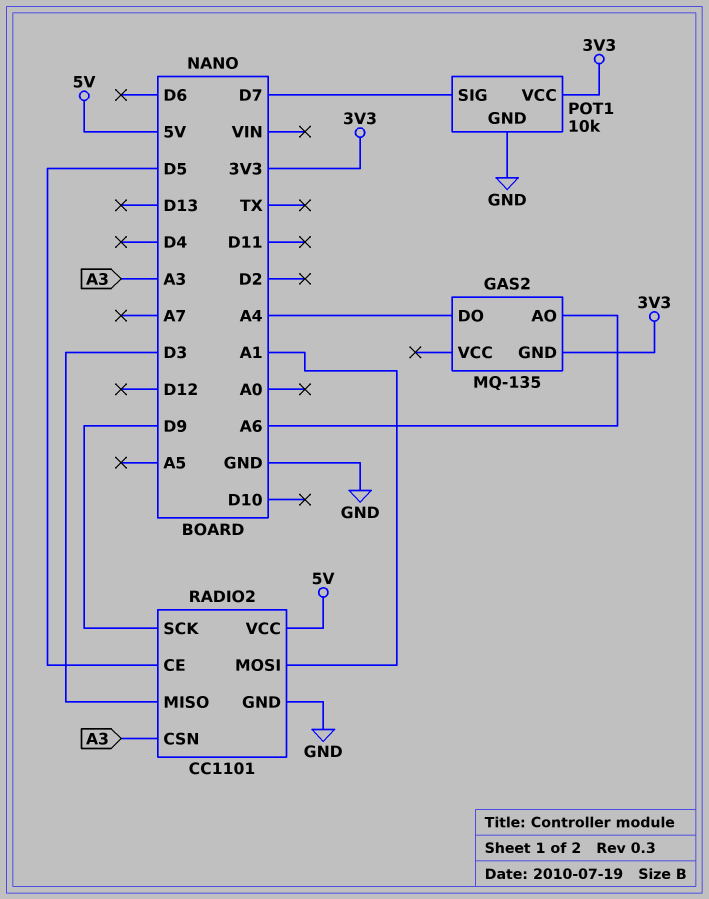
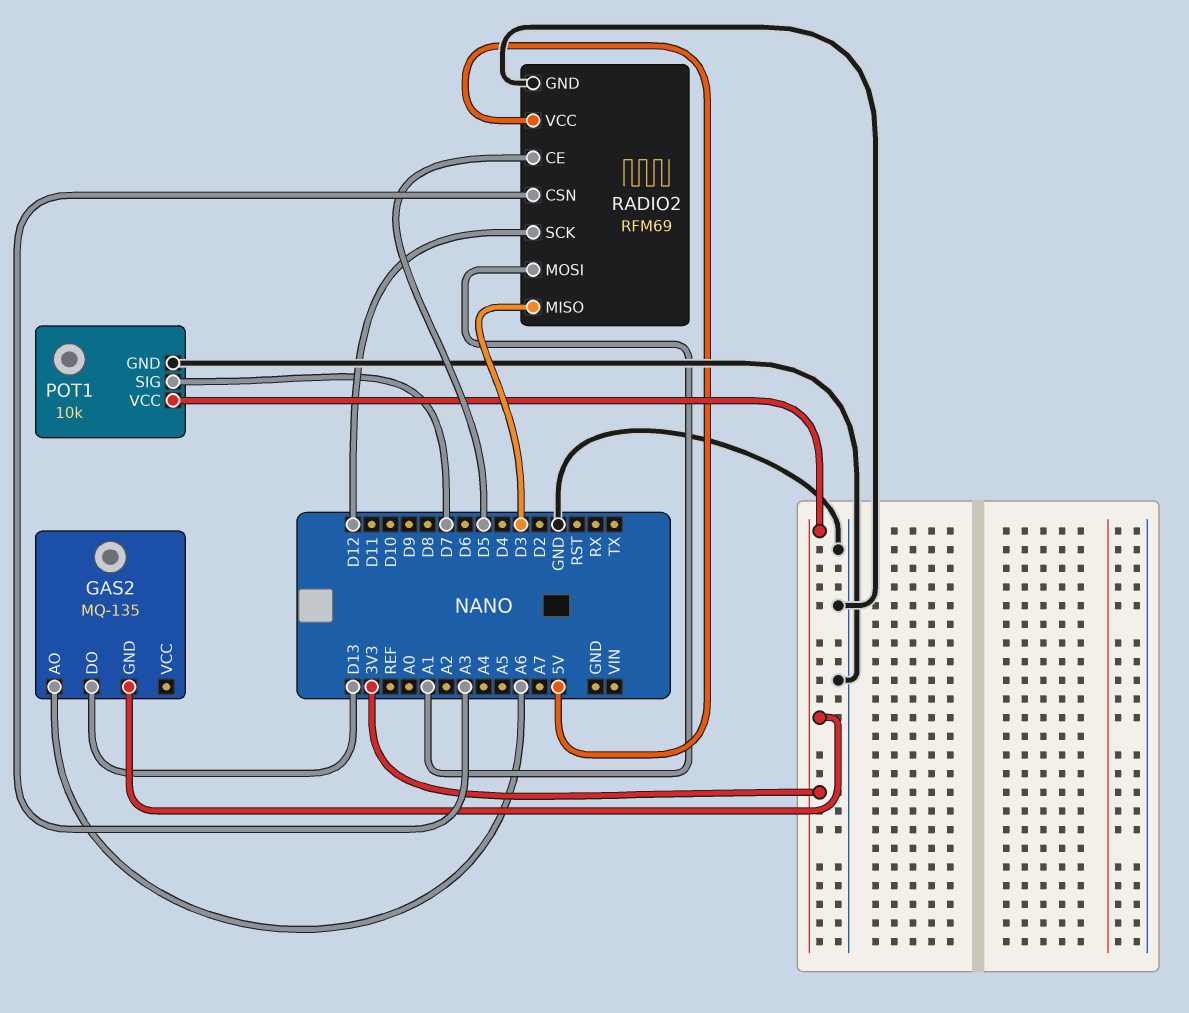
GAS2 pin DO: A4 -> D13
RADIO2: CC1101 -> RFM69
RADIO2 pin SCK: D9 -> D12

